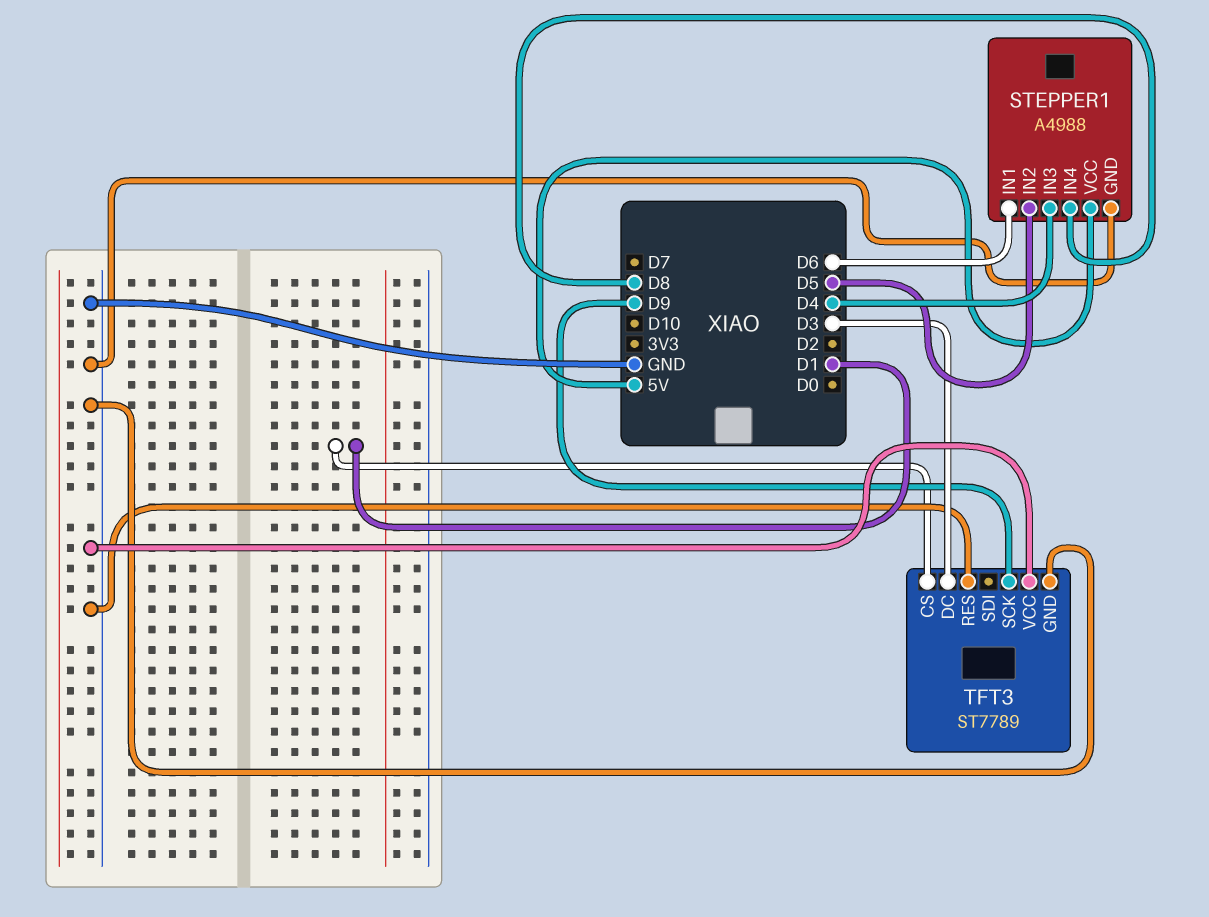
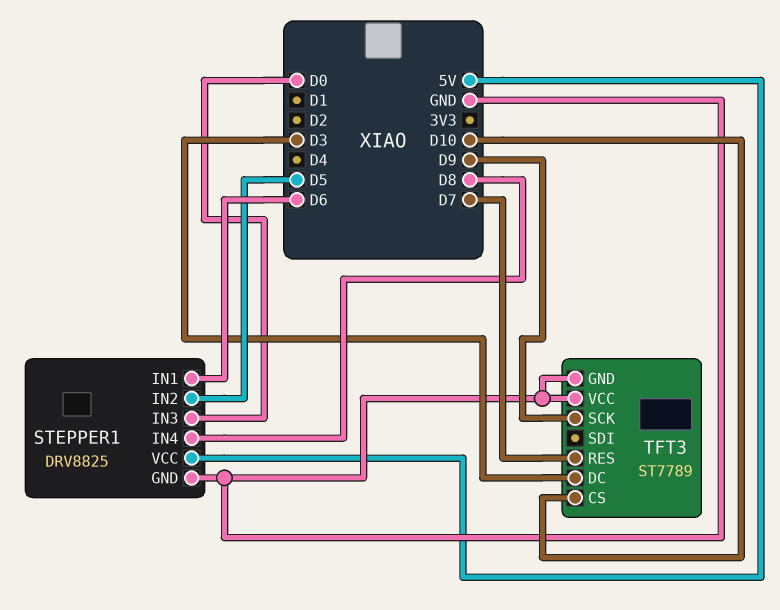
STEPPER1: A4988 -> DRV8825
STEPPER1 pin IN3: D4 -> D0
TFT3 pin CS: D1 -> D10
TFT3 pin RES: GND -> D7

